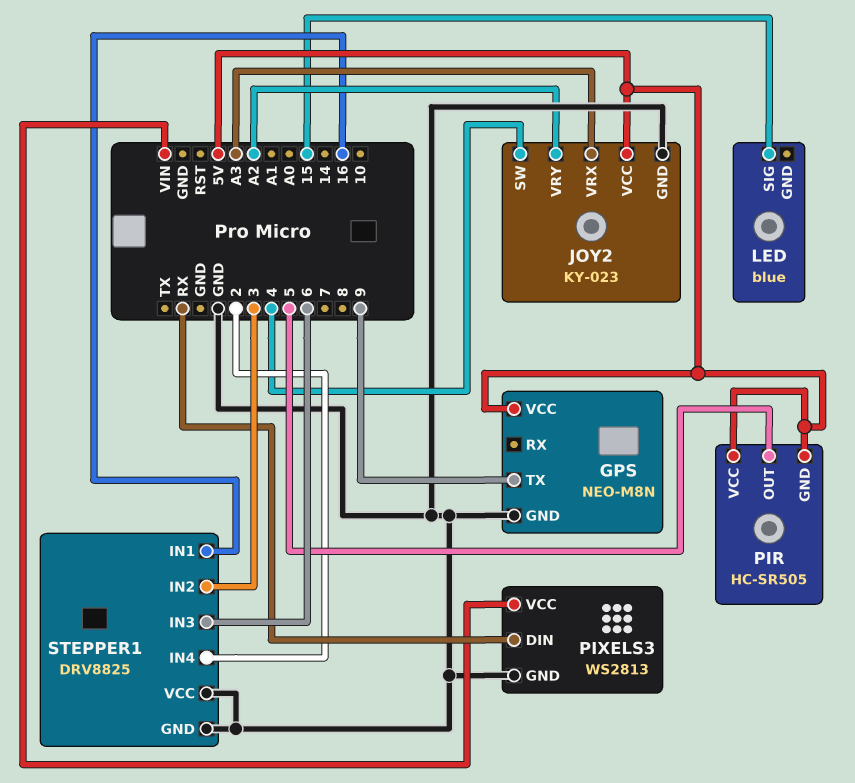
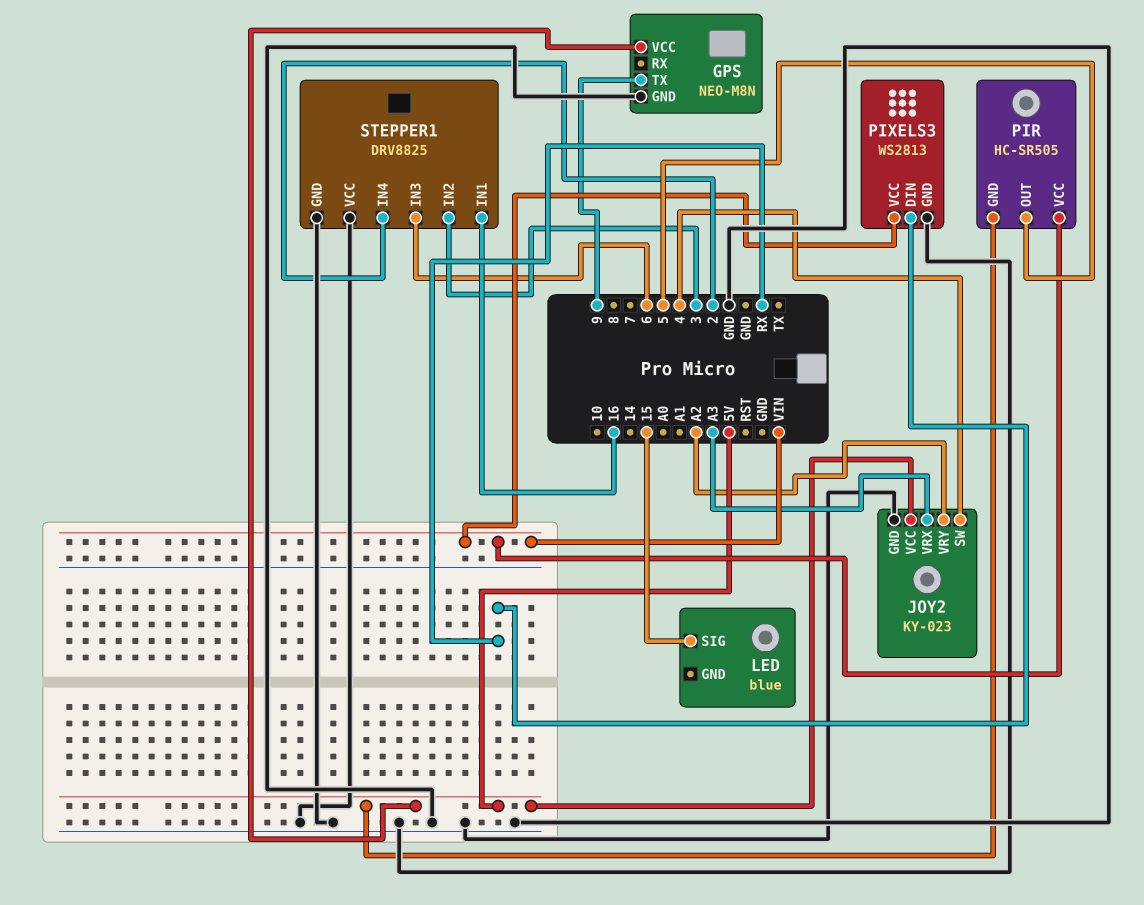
PIR pin VCC: 5V -> VIN

